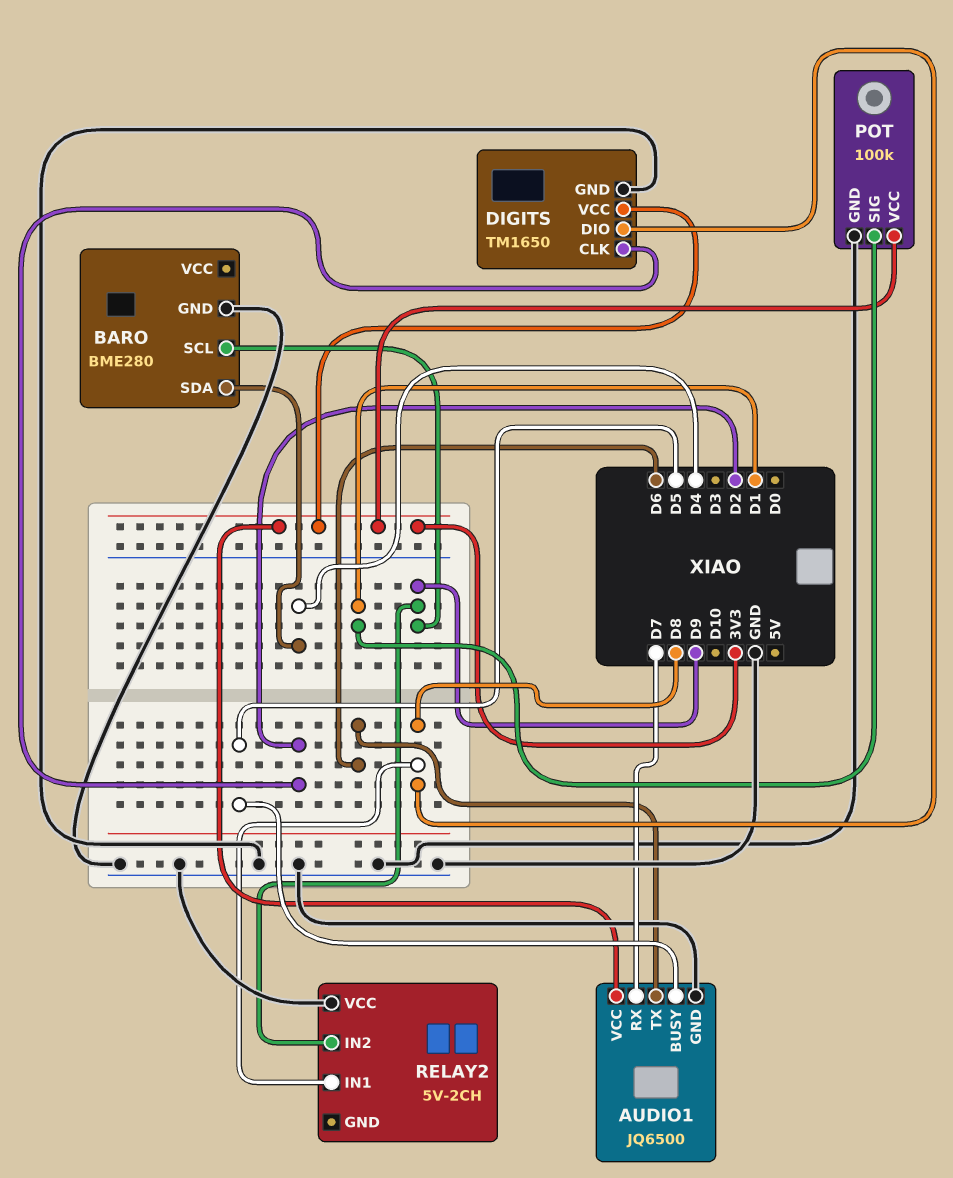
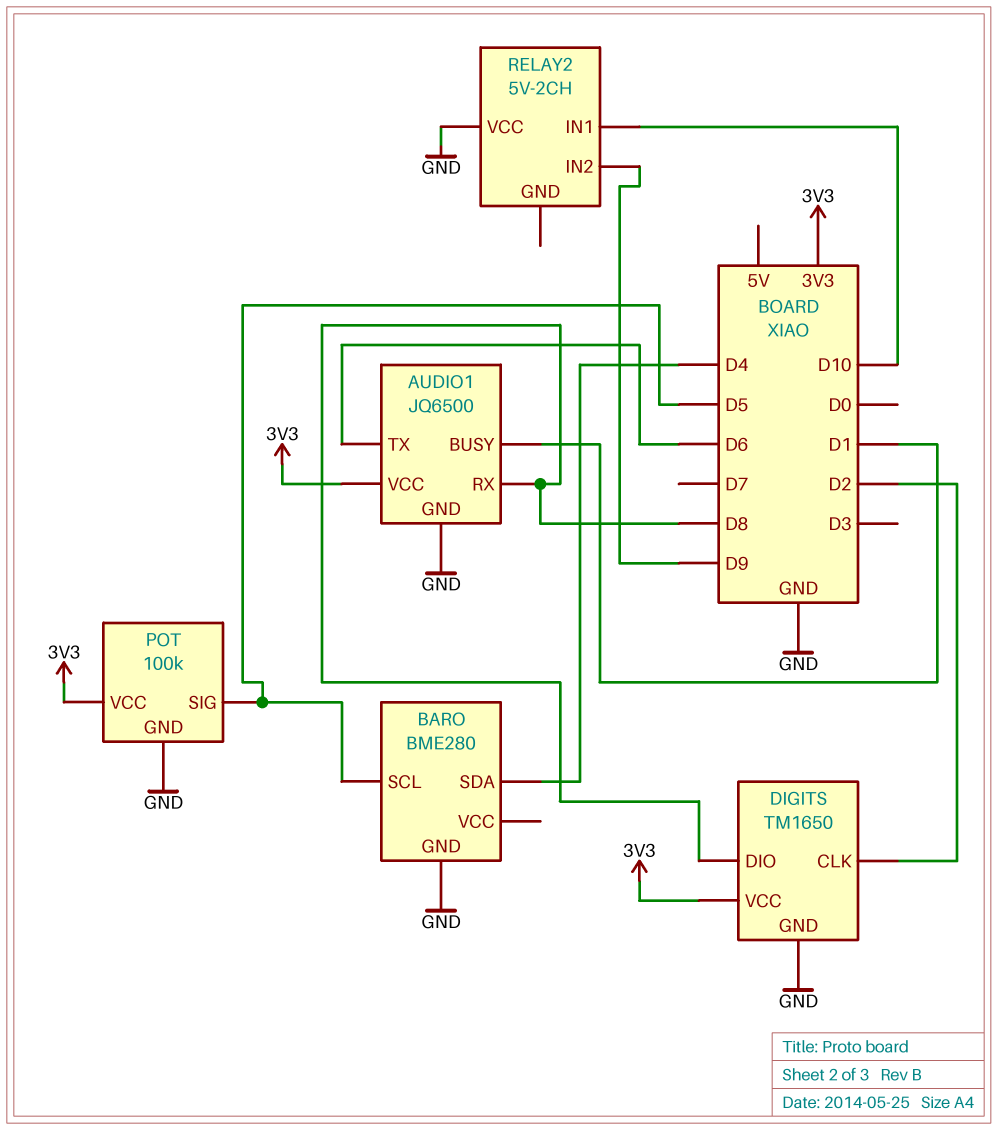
AUDIO1 pin BUSY: D5 -> D1
AUDIO1 pin RX: D7 -> D8
BARO pin SCL: D9 -> D5
POT pin SIG: D1 -> D5
RELAY2 pin IN1: D8 -> D10

